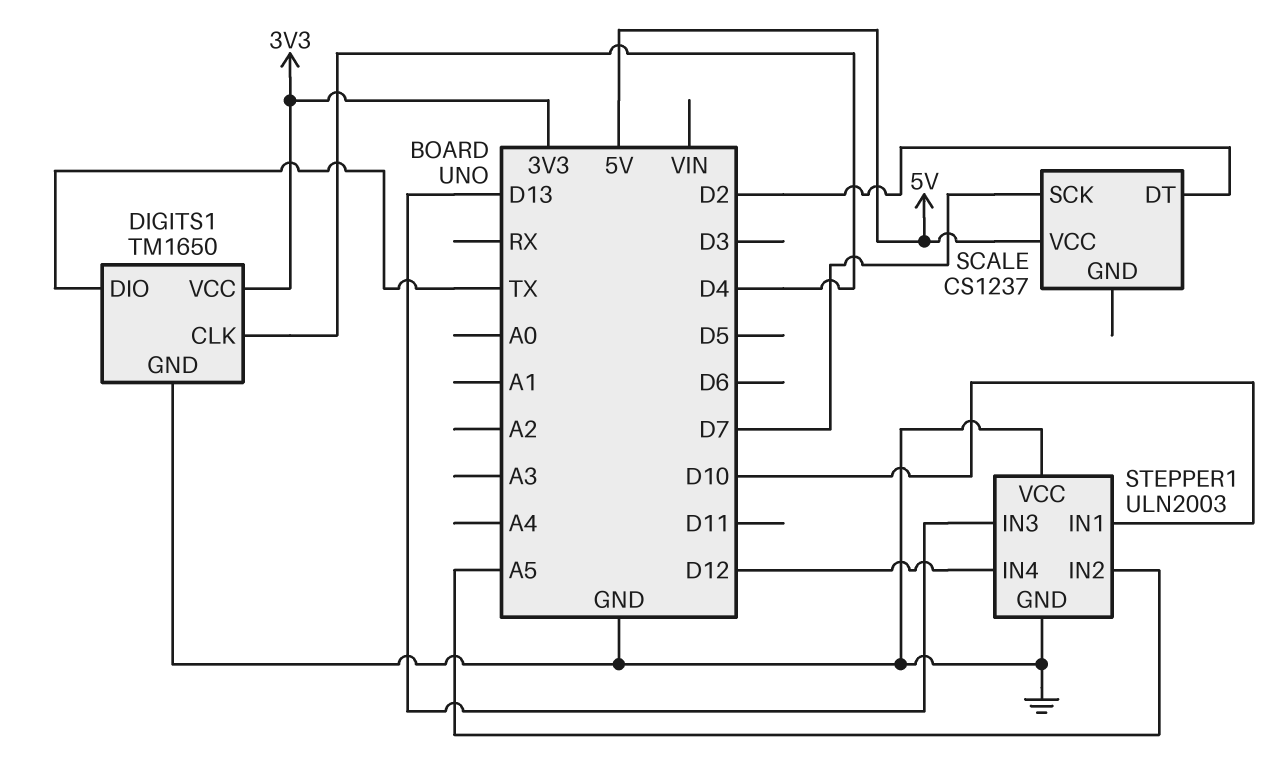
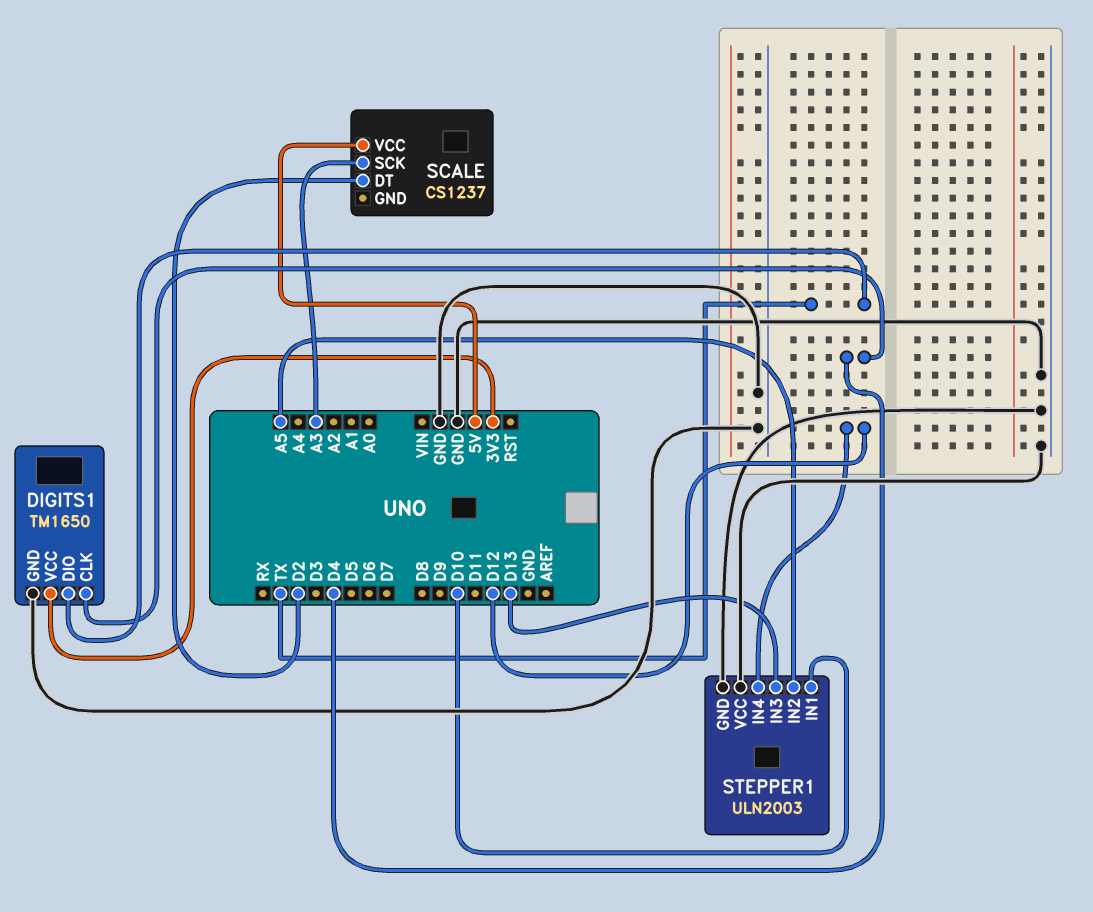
SCALE pin SCK: D7 -> A3

